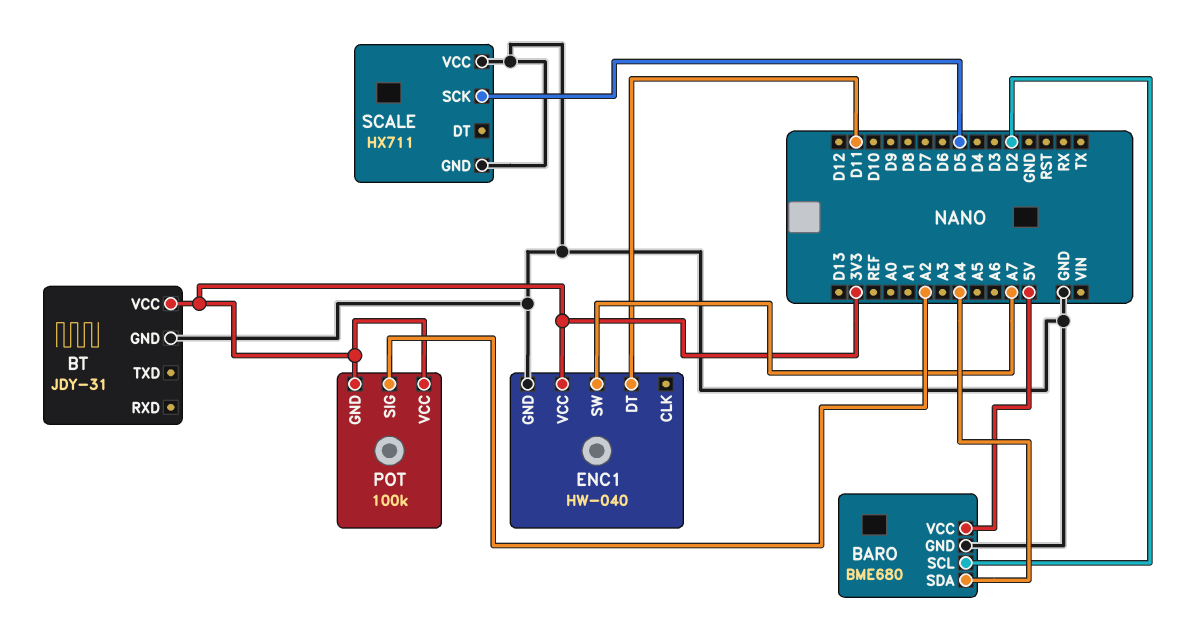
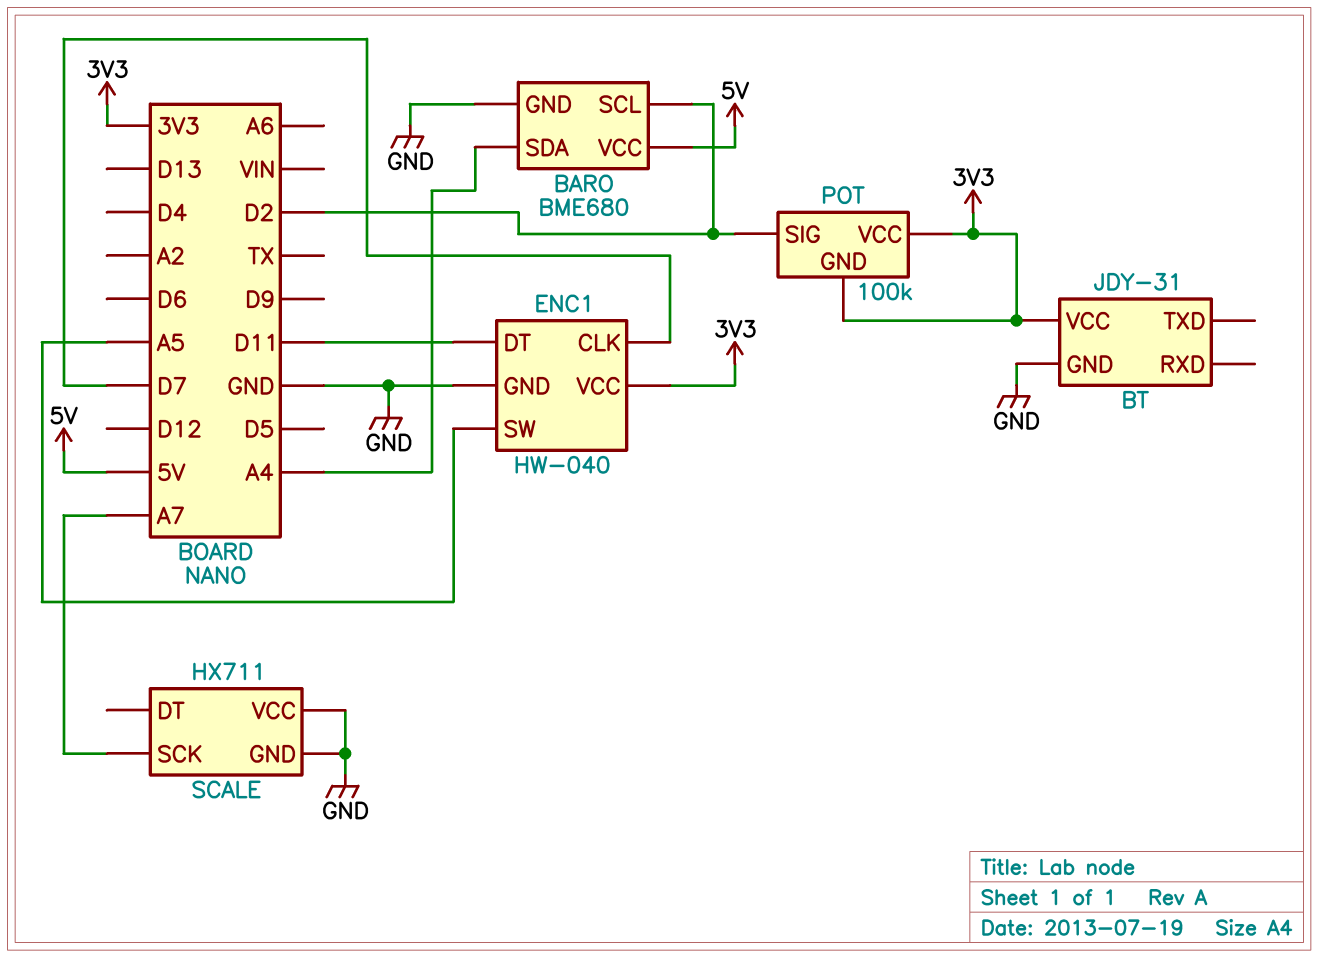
ENC1 pin CLK: none -> D7
ENC1 pin SW: A7 -> A5
POT pin SIG: A2 -> D2
SCALE pin SCK: D5 -> A7

